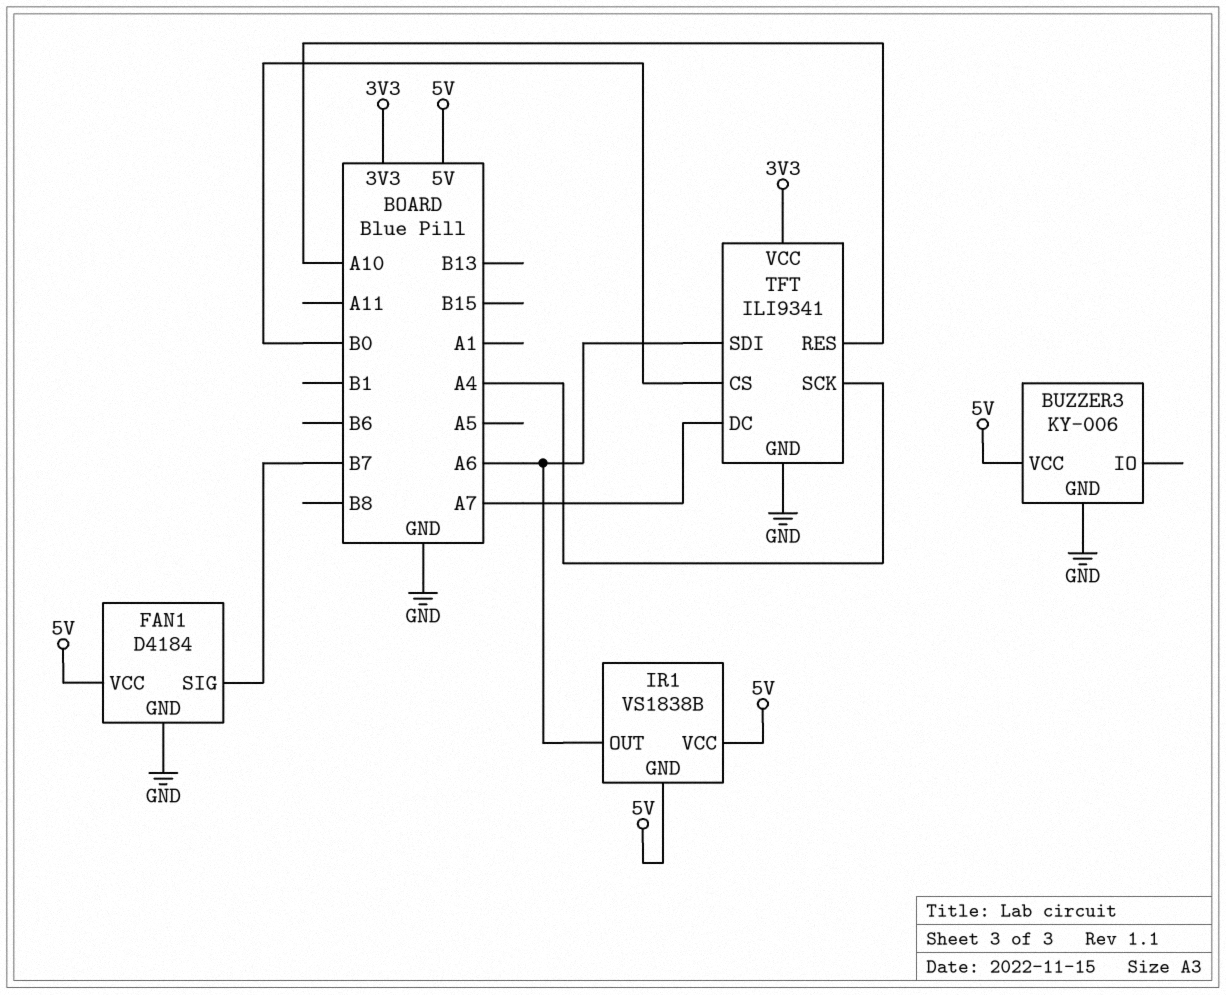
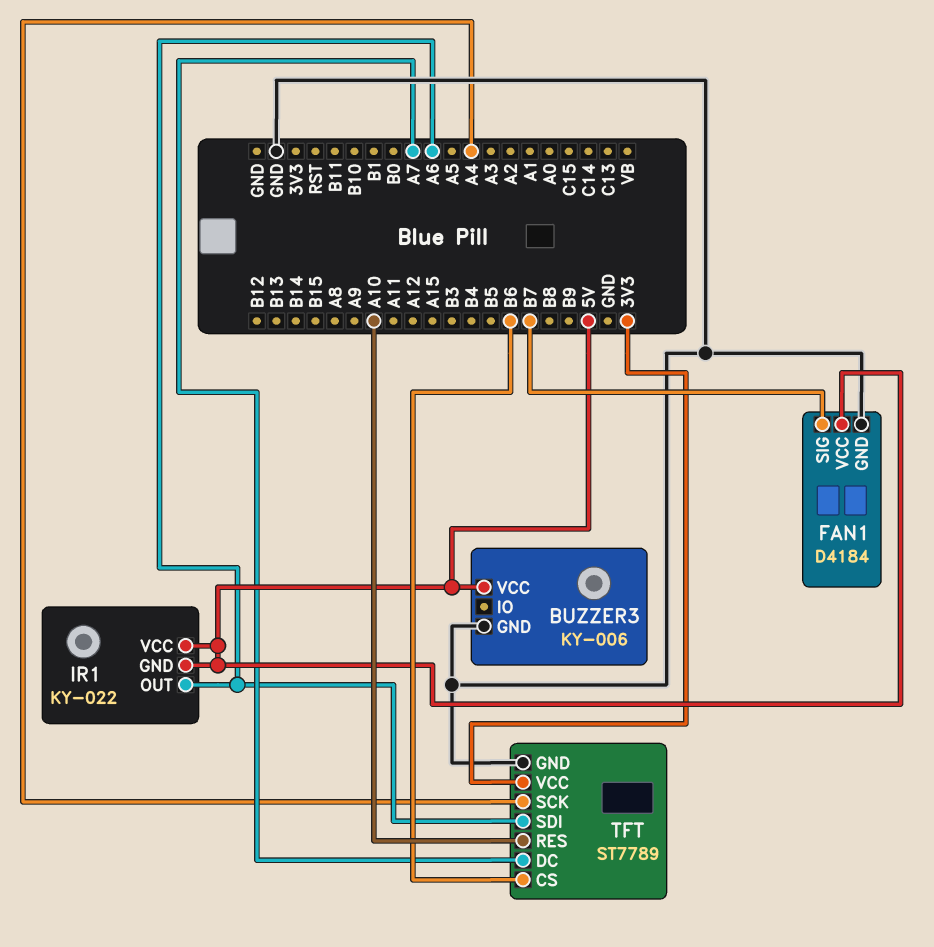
IR1: VS1838B -> KY-022
TFT: ILI9341 -> ST7789
TFT pin CS: B0 -> B6

